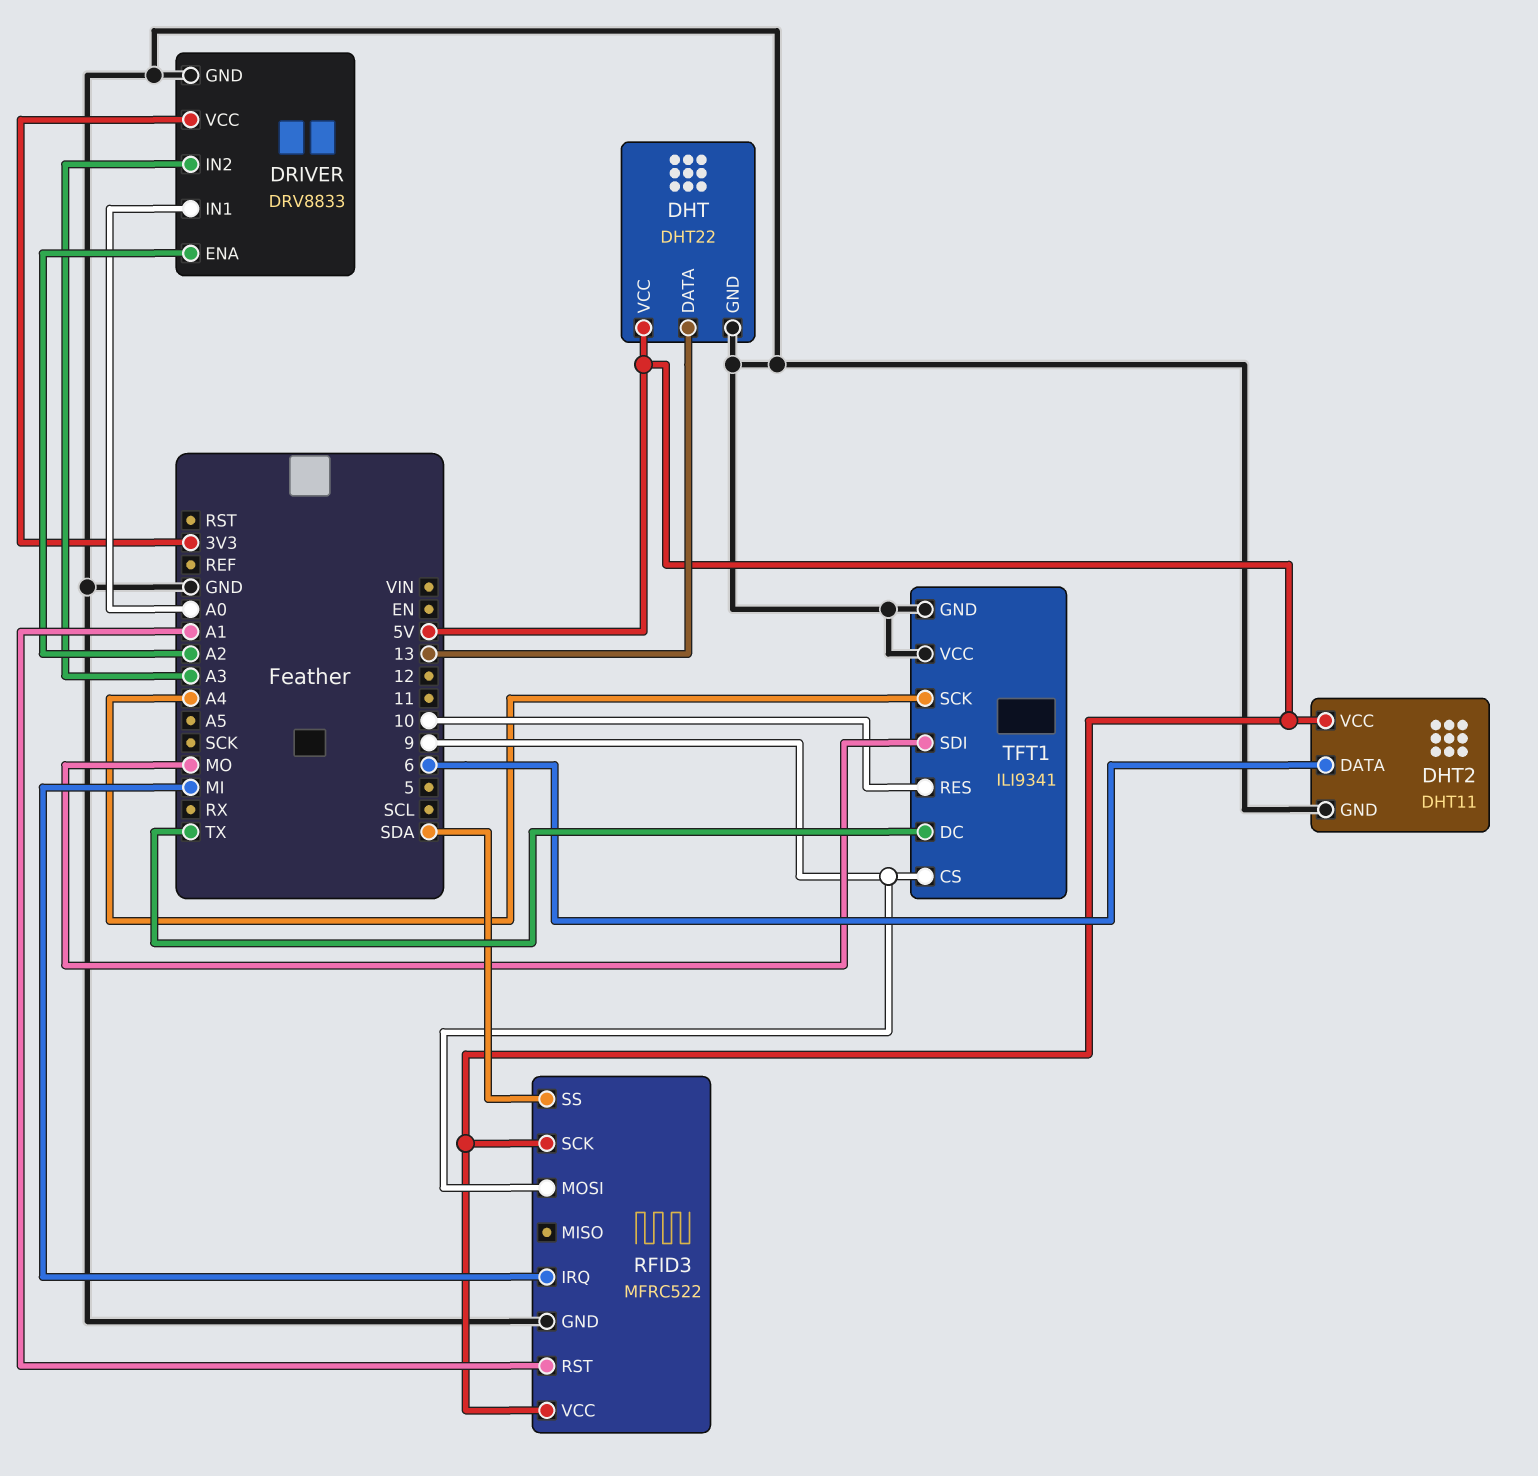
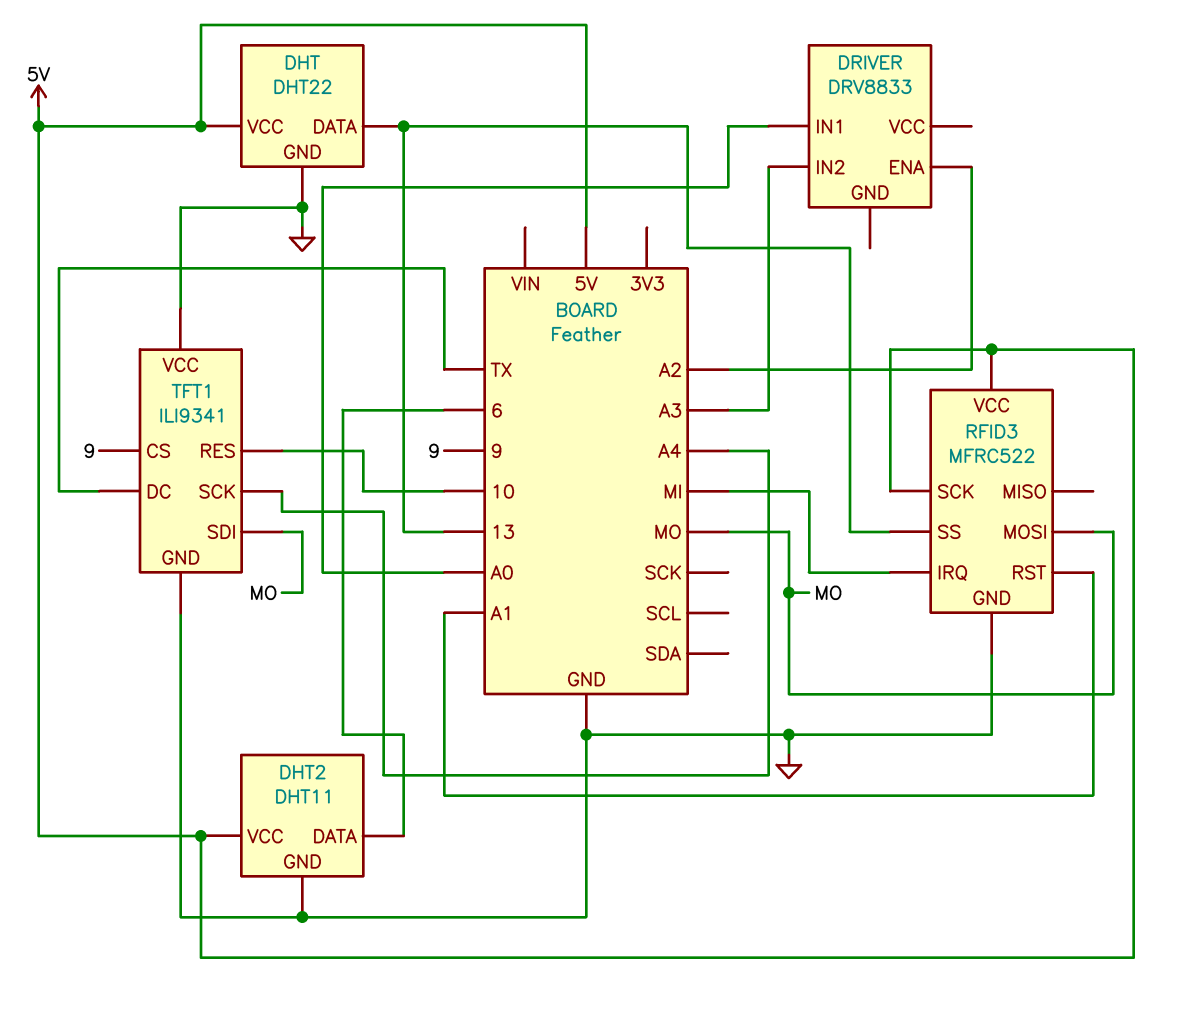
DRIVER pin GND: GND -> none
DRIVER pin VCC: 3V3 -> none
RFID3 pin MOSI: 9 -> MO
RFID3 pin SS: SDA -> 13

